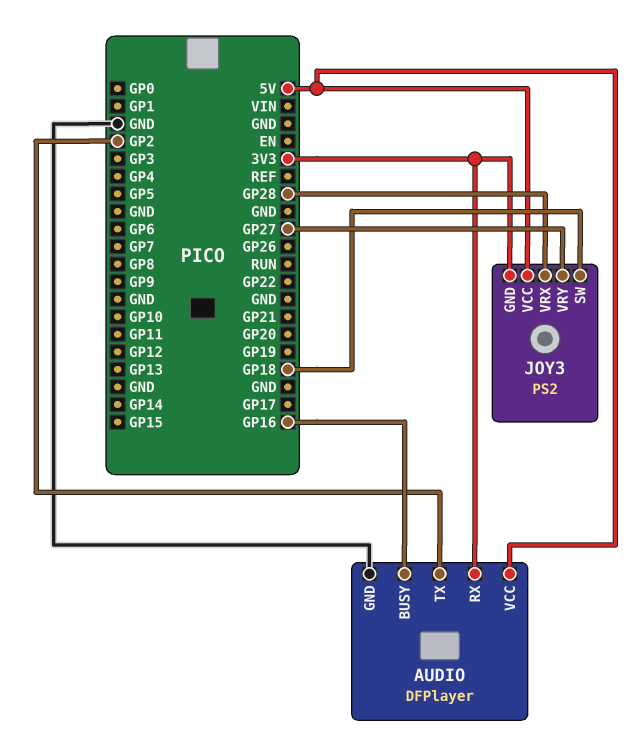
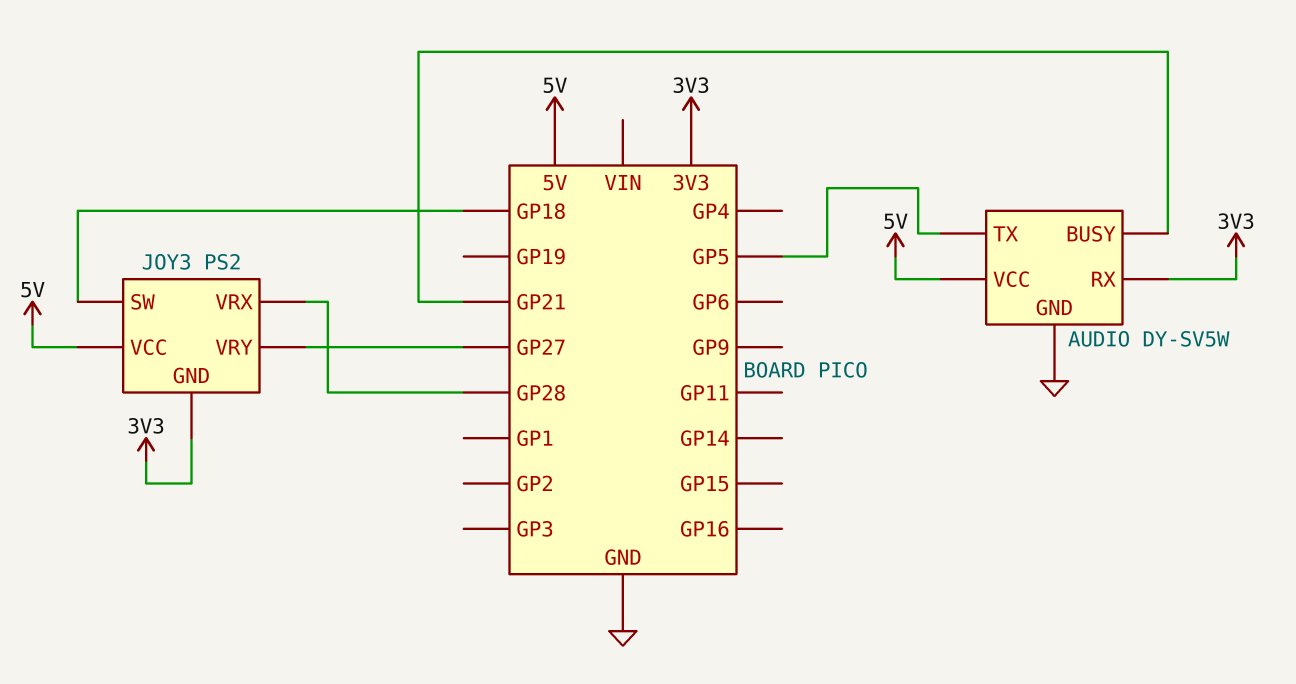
AUDIO: DFPlayer -> DY-SV5W
AUDIO pin BUSY: GP16 -> GP21
AUDIO pin TX: GP2 -> GP5

